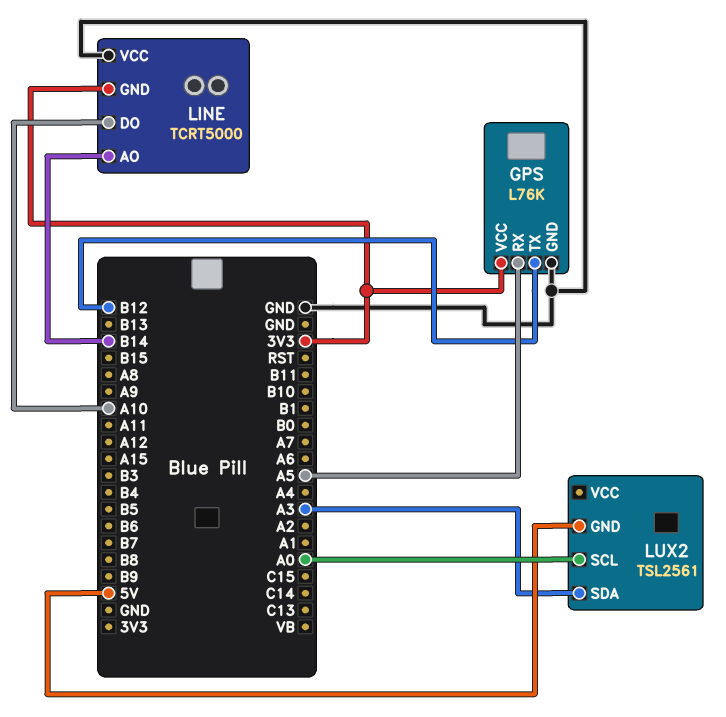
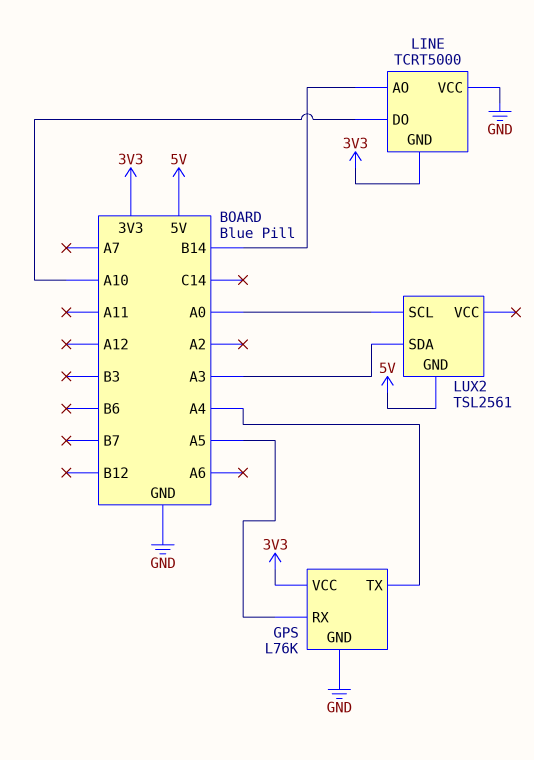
GPS pin TX: B12 -> A4

